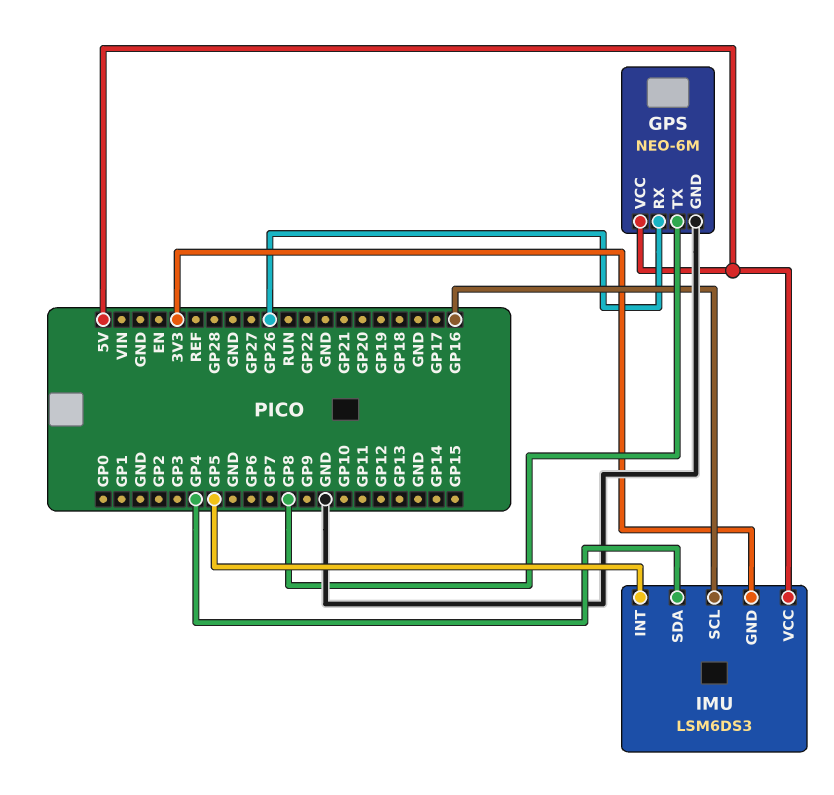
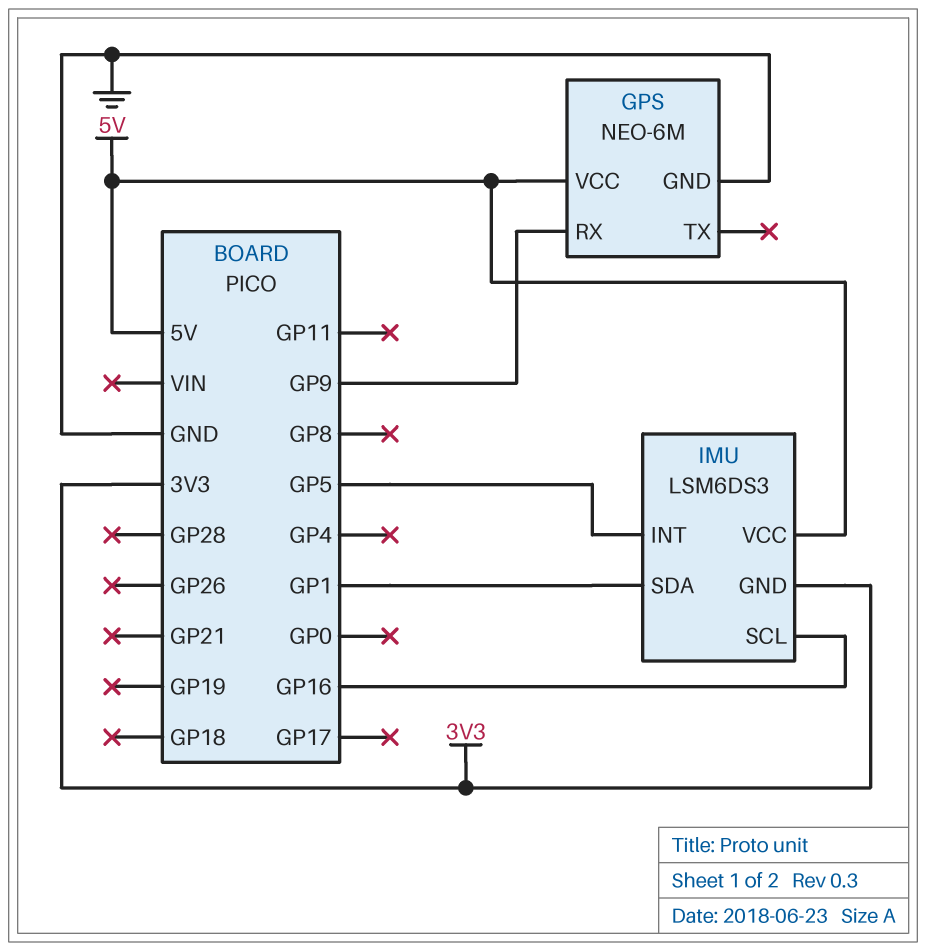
GPS pin RX: GP26 -> GP9
GPS pin TX: GP8 -> none
IMU pin SDA: GP4 -> GP1

